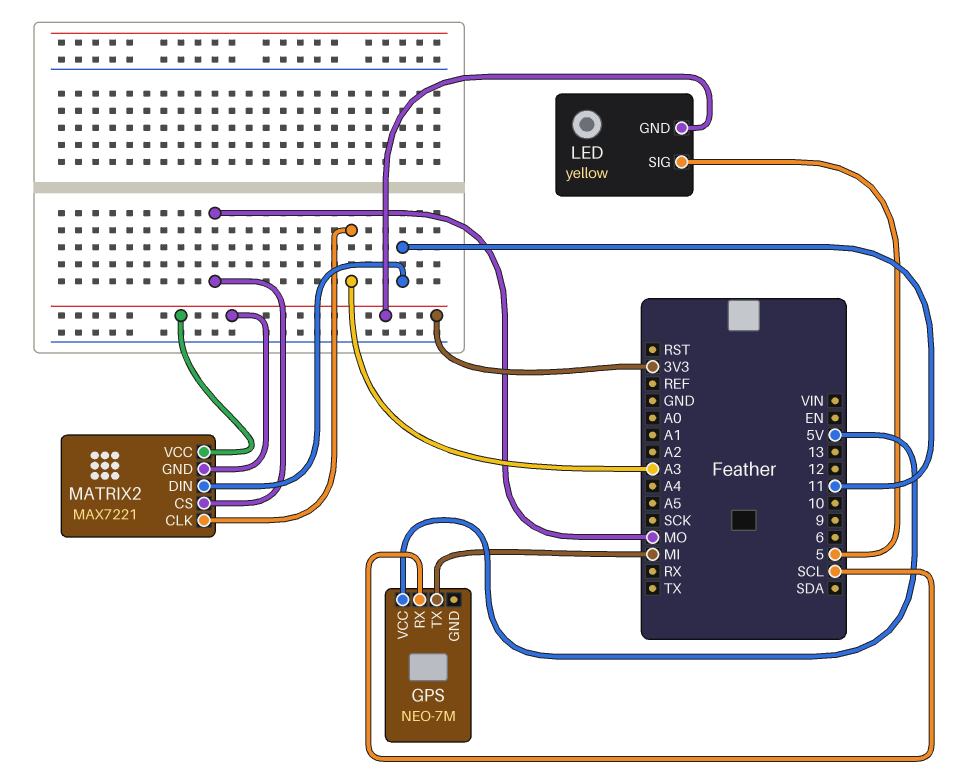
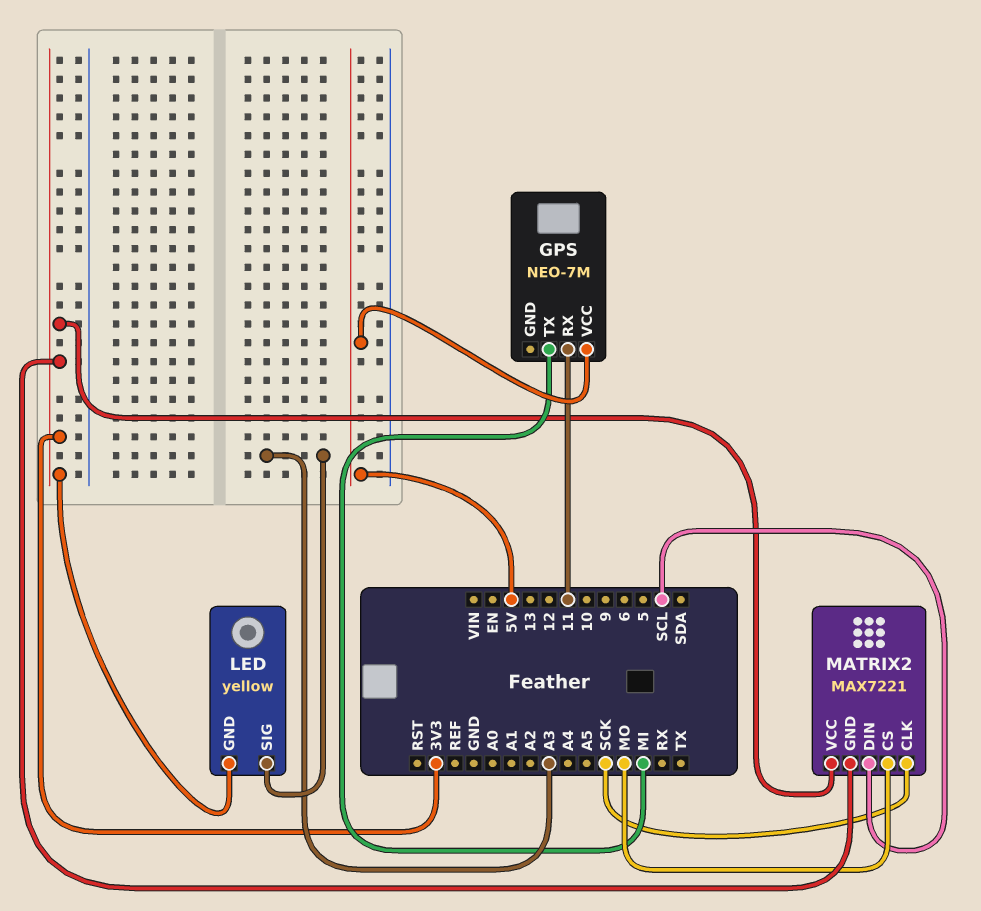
GPS pin RX: SCL -> 11
LED pin SIG: 5 -> A3
MATRIX2 pin CLK: A3 -> SCK
MATRIX2 pin DIN: 11 -> SCL

